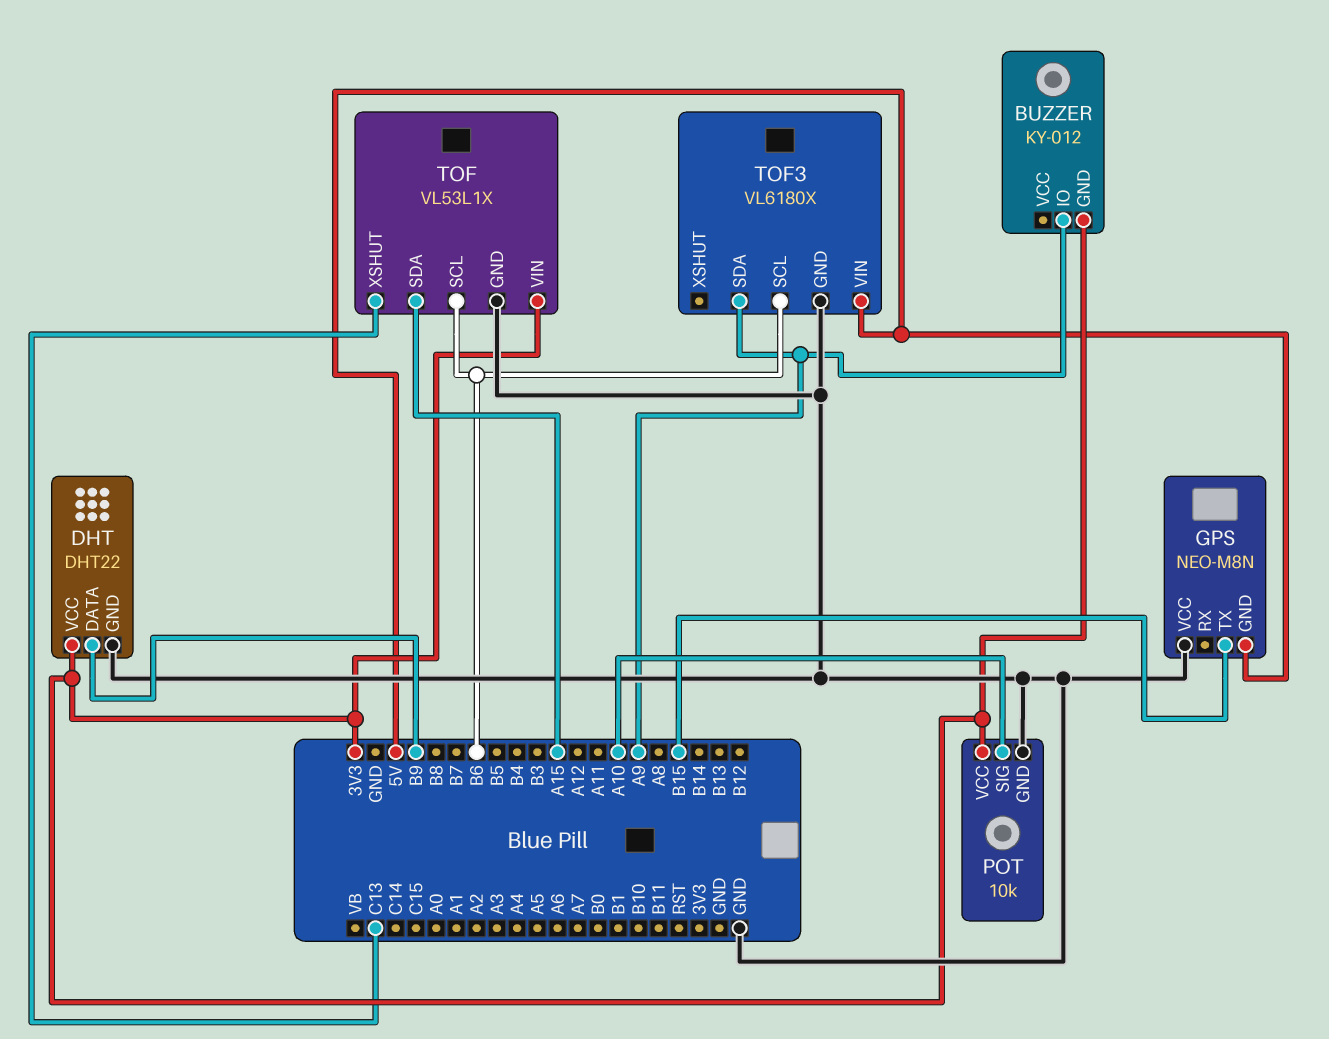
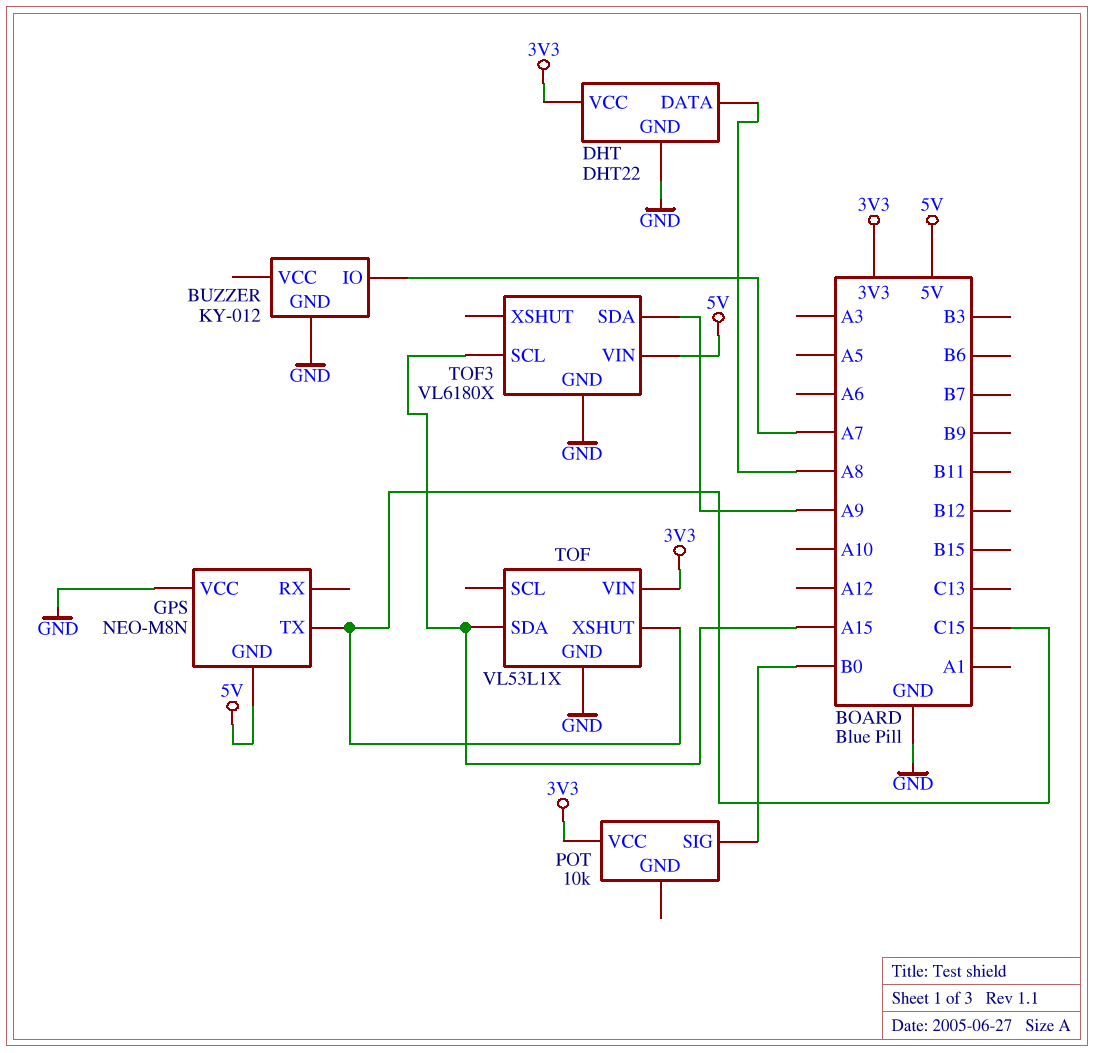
BUZZER pin GND: 3V3 -> GND
BUZZER pin IO: A9 -> A7
DHT pin DATA: B9 -> A8
GPS pin TX: B15 -> C15
POT pin GND: GND -> none
POT pin SIG: A10 -> B0
TOF pin SCL: B6 -> none
TOF pin XSHUT: C13 -> C15
TOF3 pin SCL: B6 -> A15

